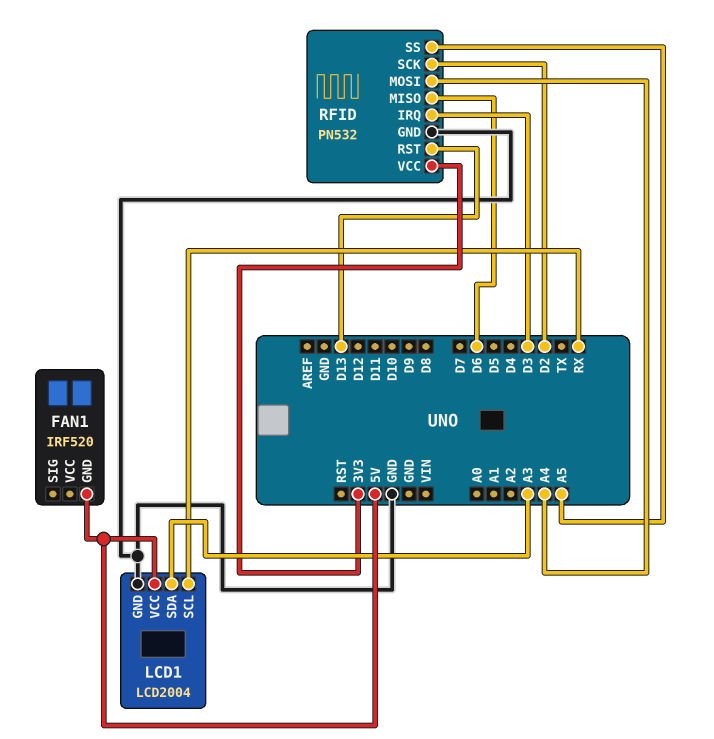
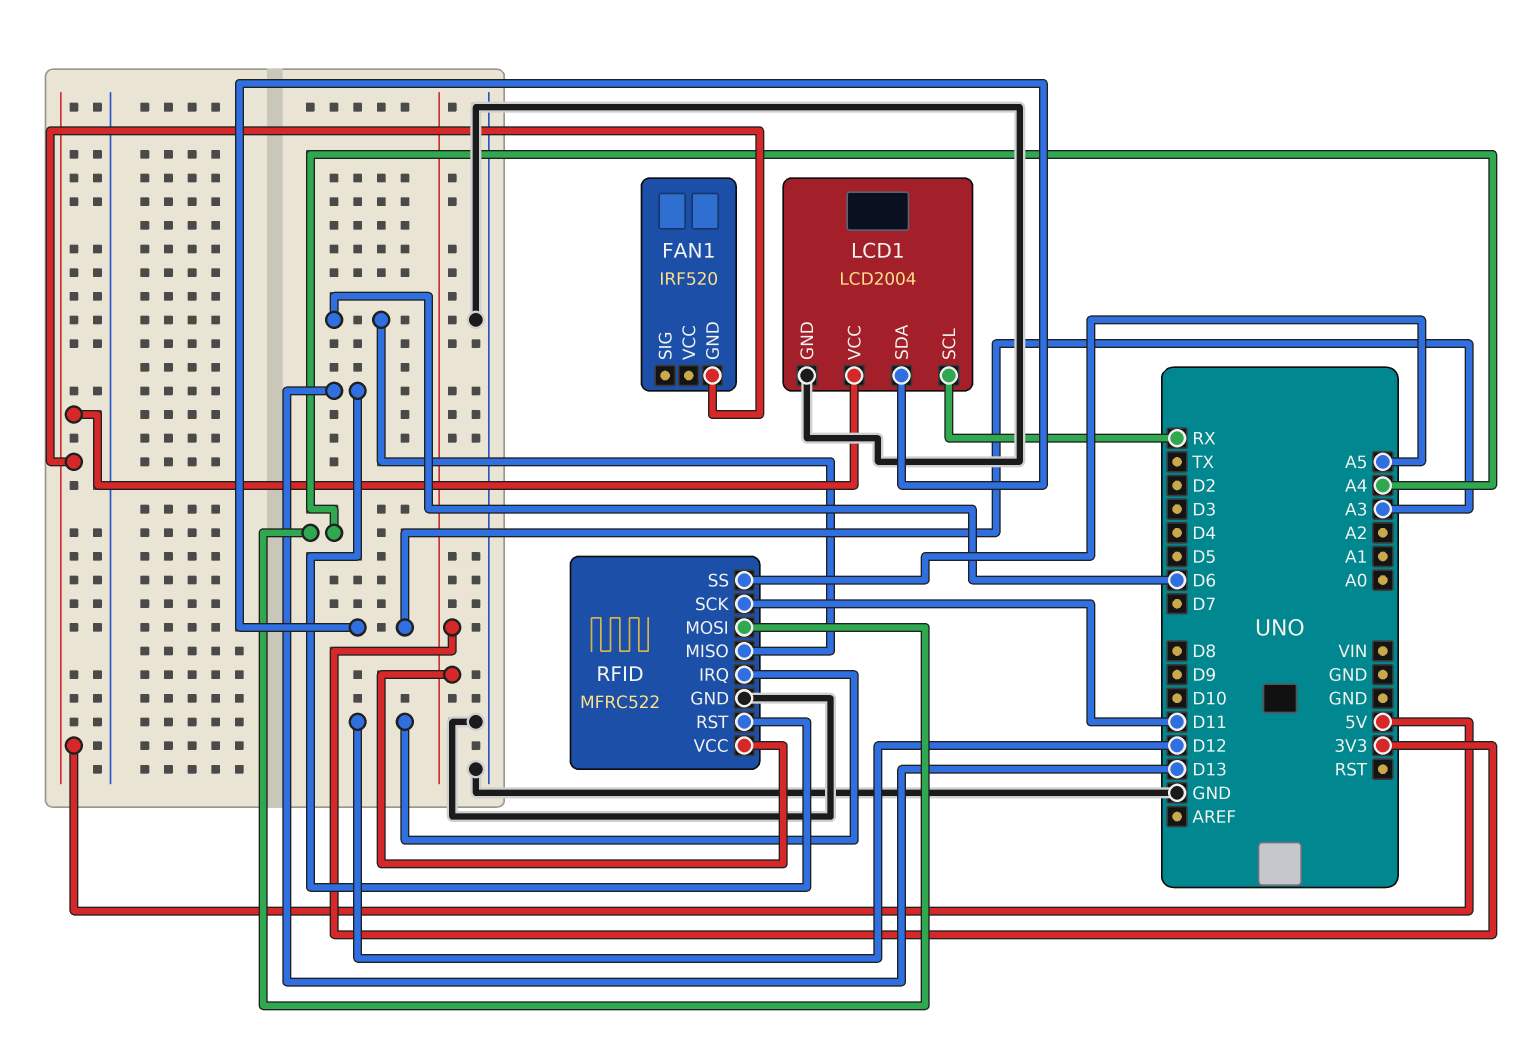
RFID: PN532 -> MFRC522
RFID pin IRQ: D3 -> D12
RFID pin SCK: D2 -> D11

